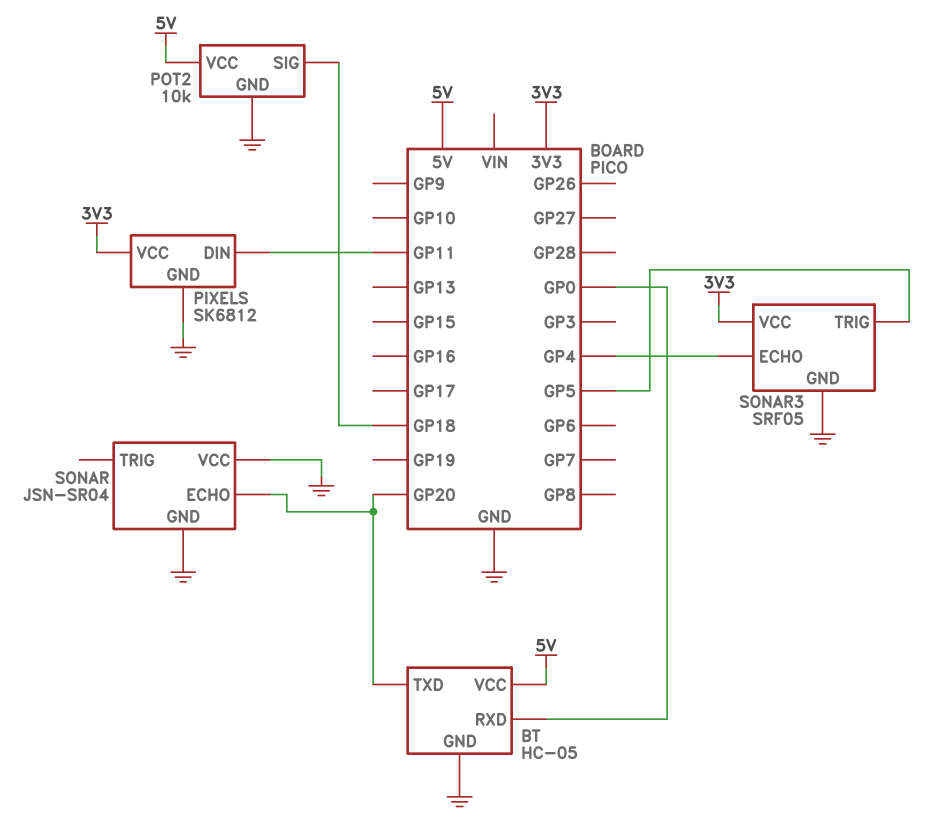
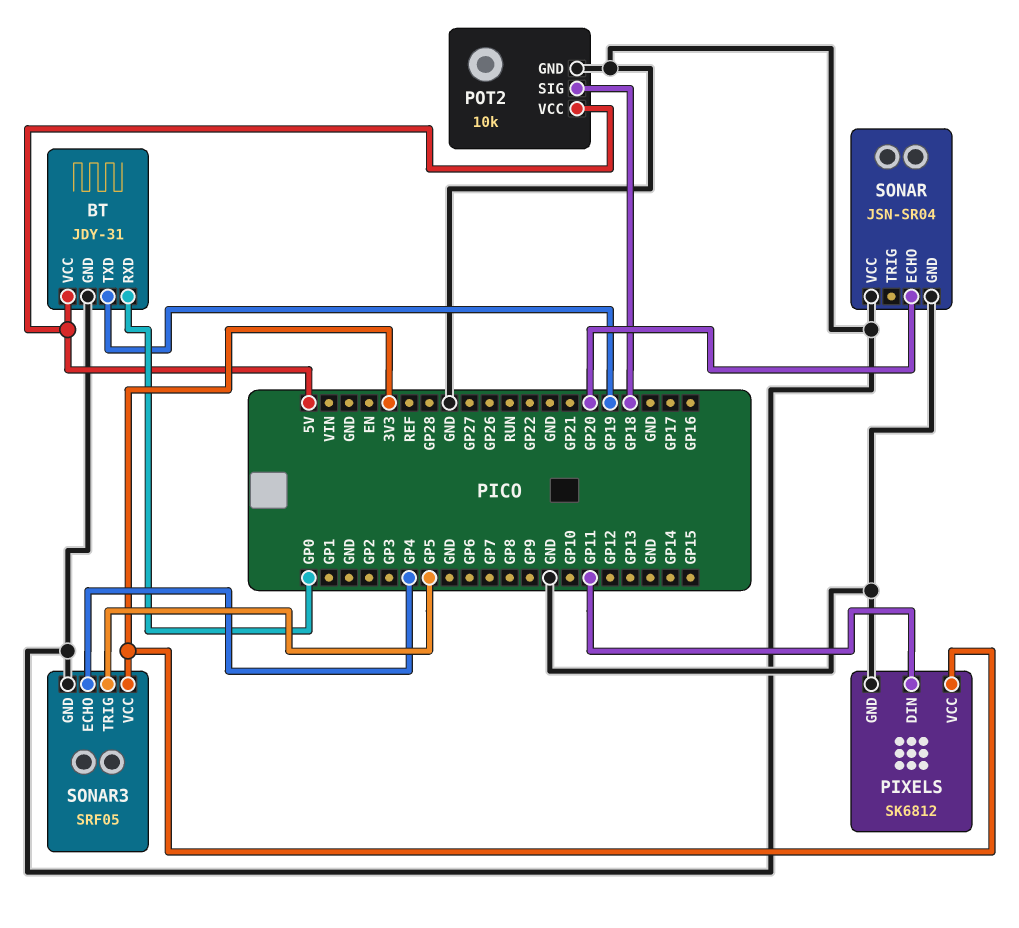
BT: HC-05 -> JDY-31
BT pin TXD: GP20 -> GP19

